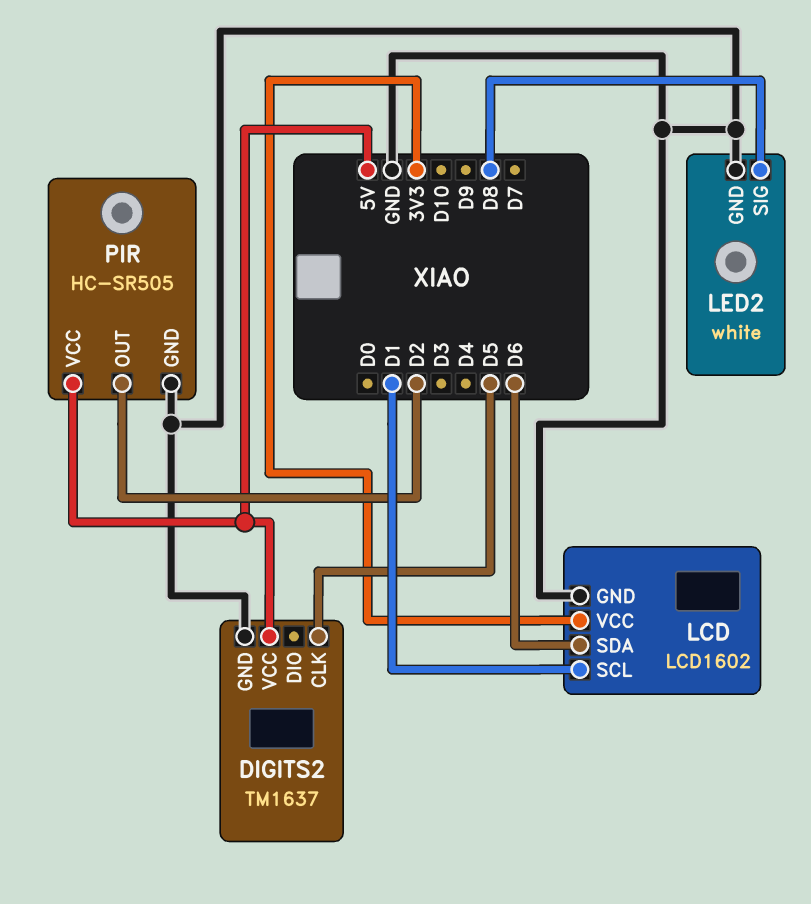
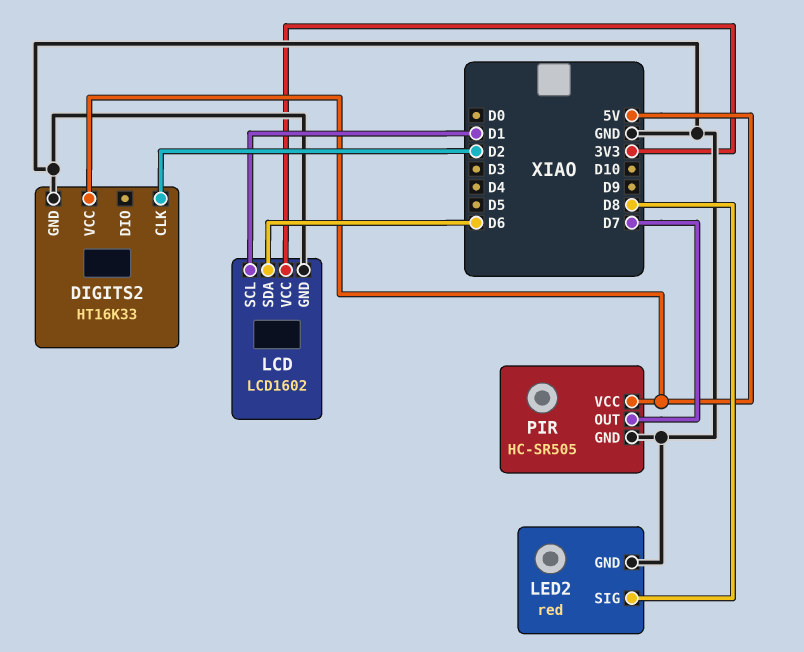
DIGITS2: TM1637 -> HT16K33
DIGITS2 pin CLK: D5 -> D2
LED2: white -> red
PIR pin OUT: D2 -> D7

